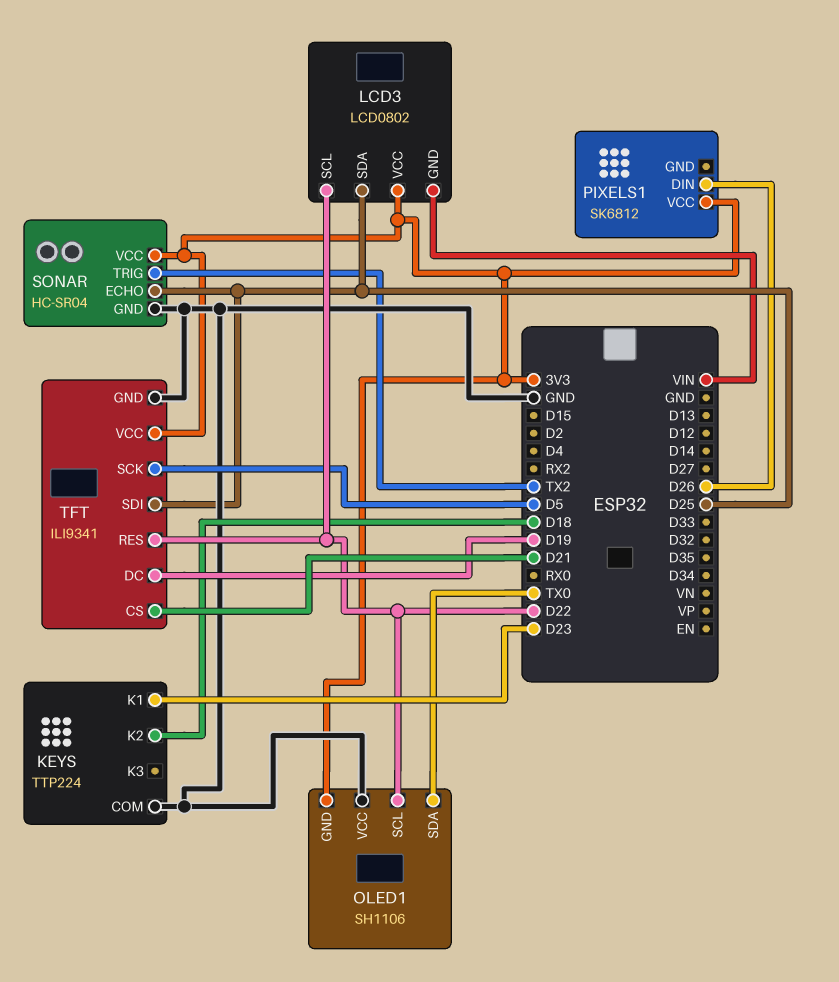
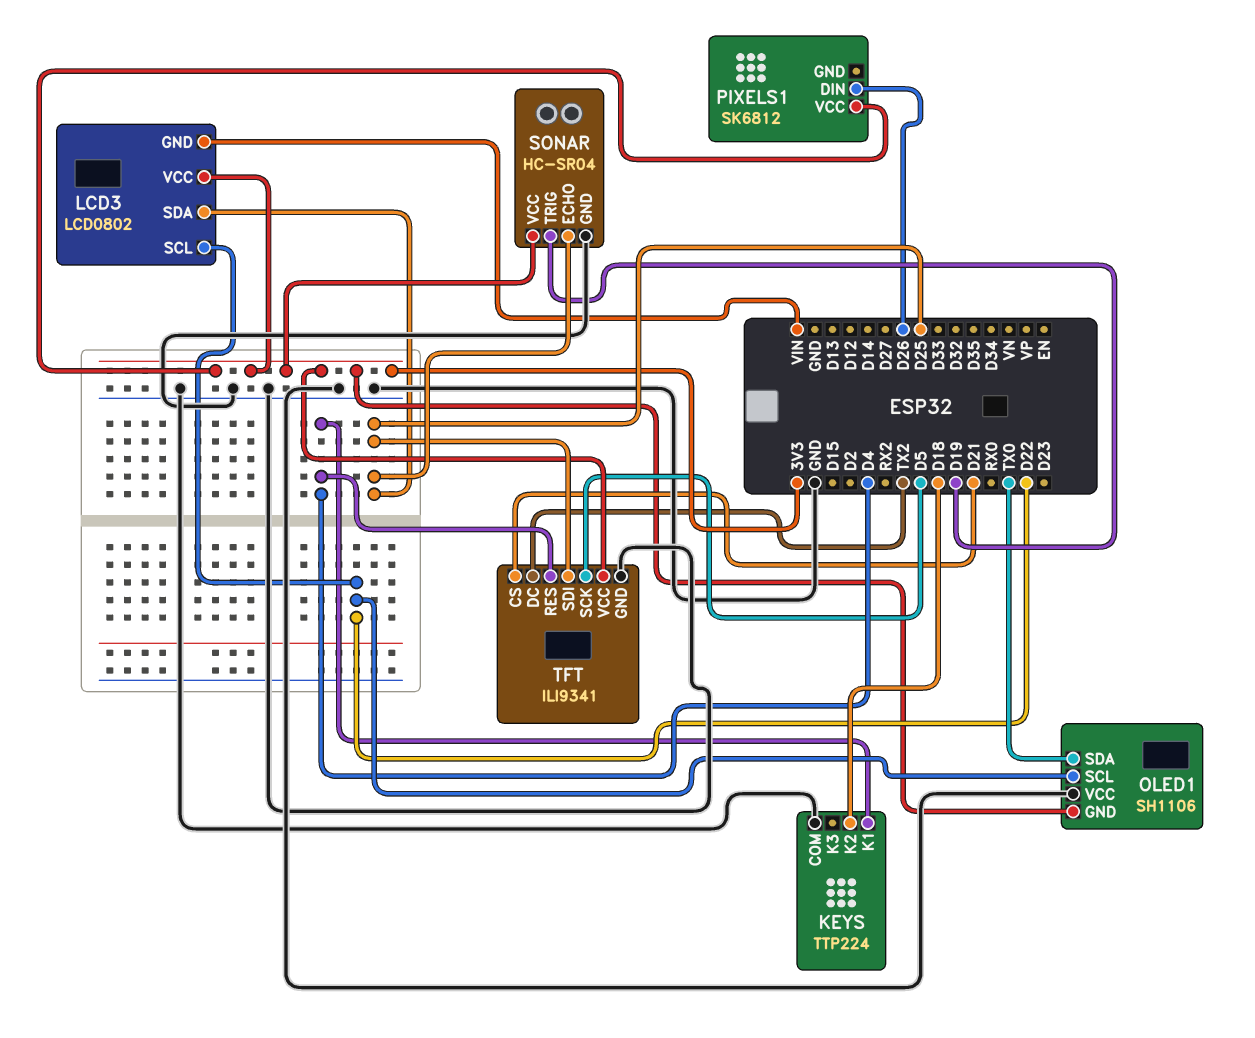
KEYS pin K1: D23 -> D4
SONAR pin TRIG: TX2 -> D19
TFT pin DC: D19 -> TX2
TFT pin RES: D22 -> D4

